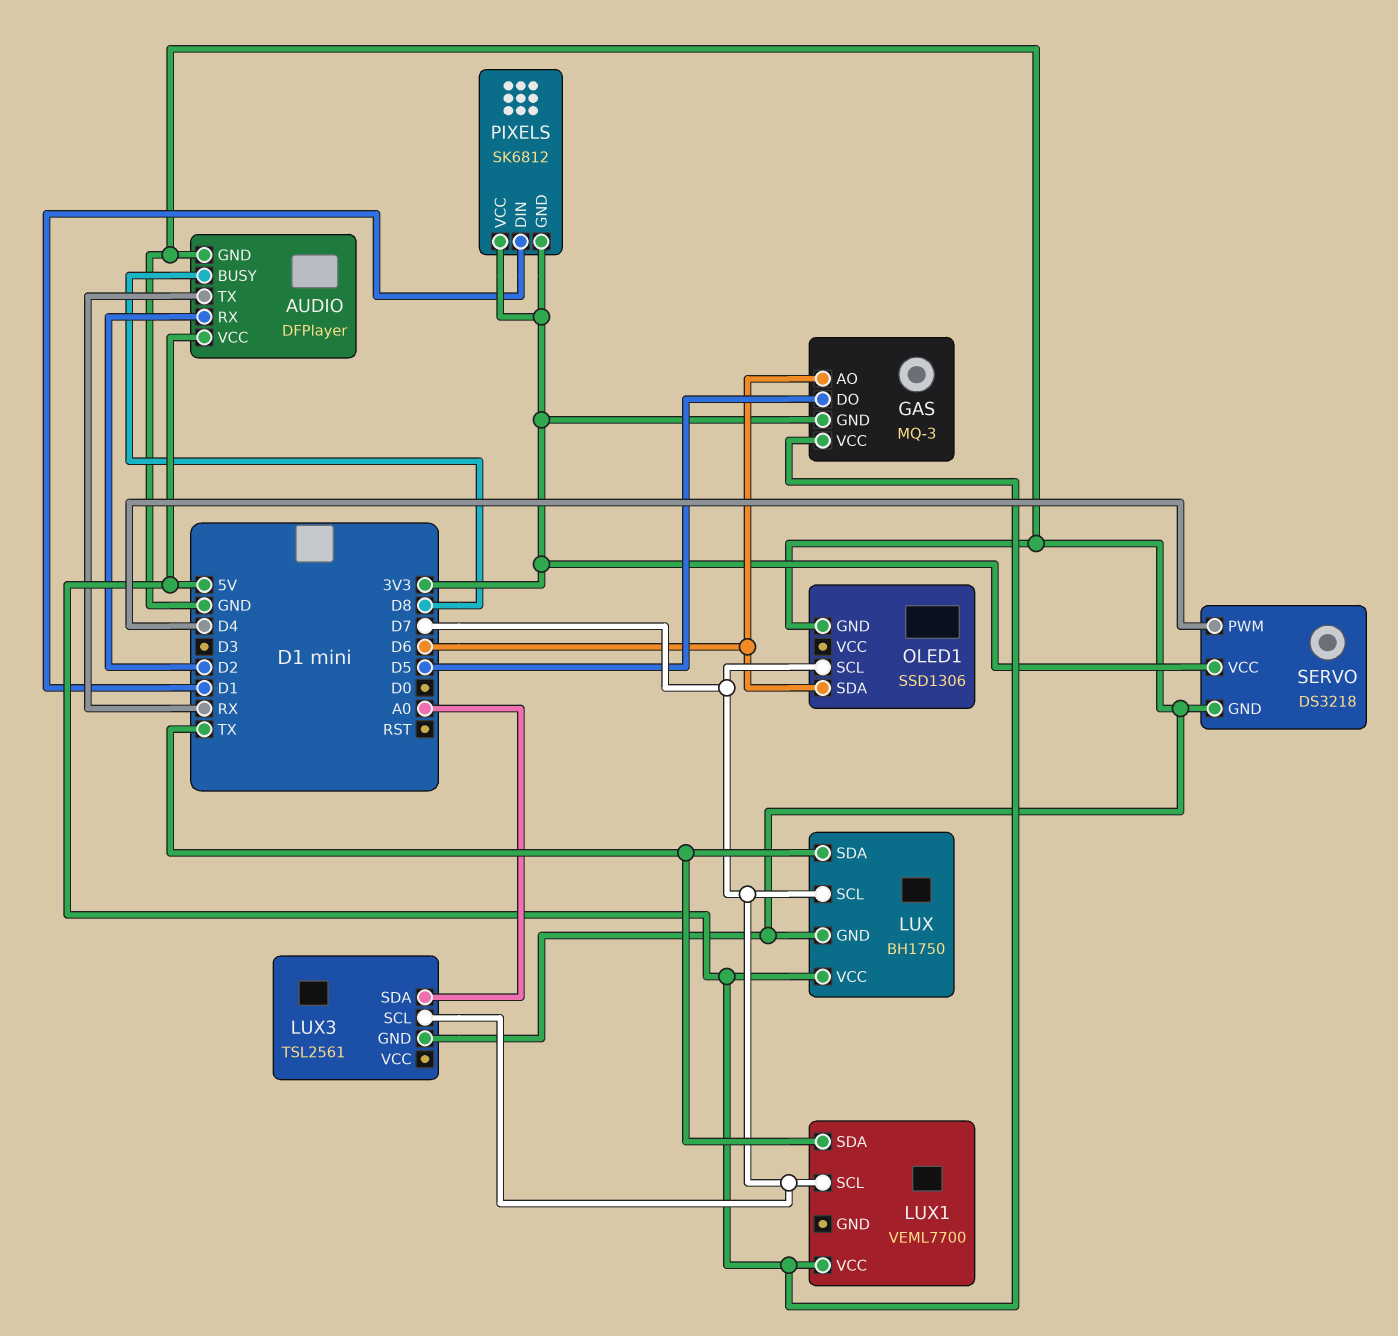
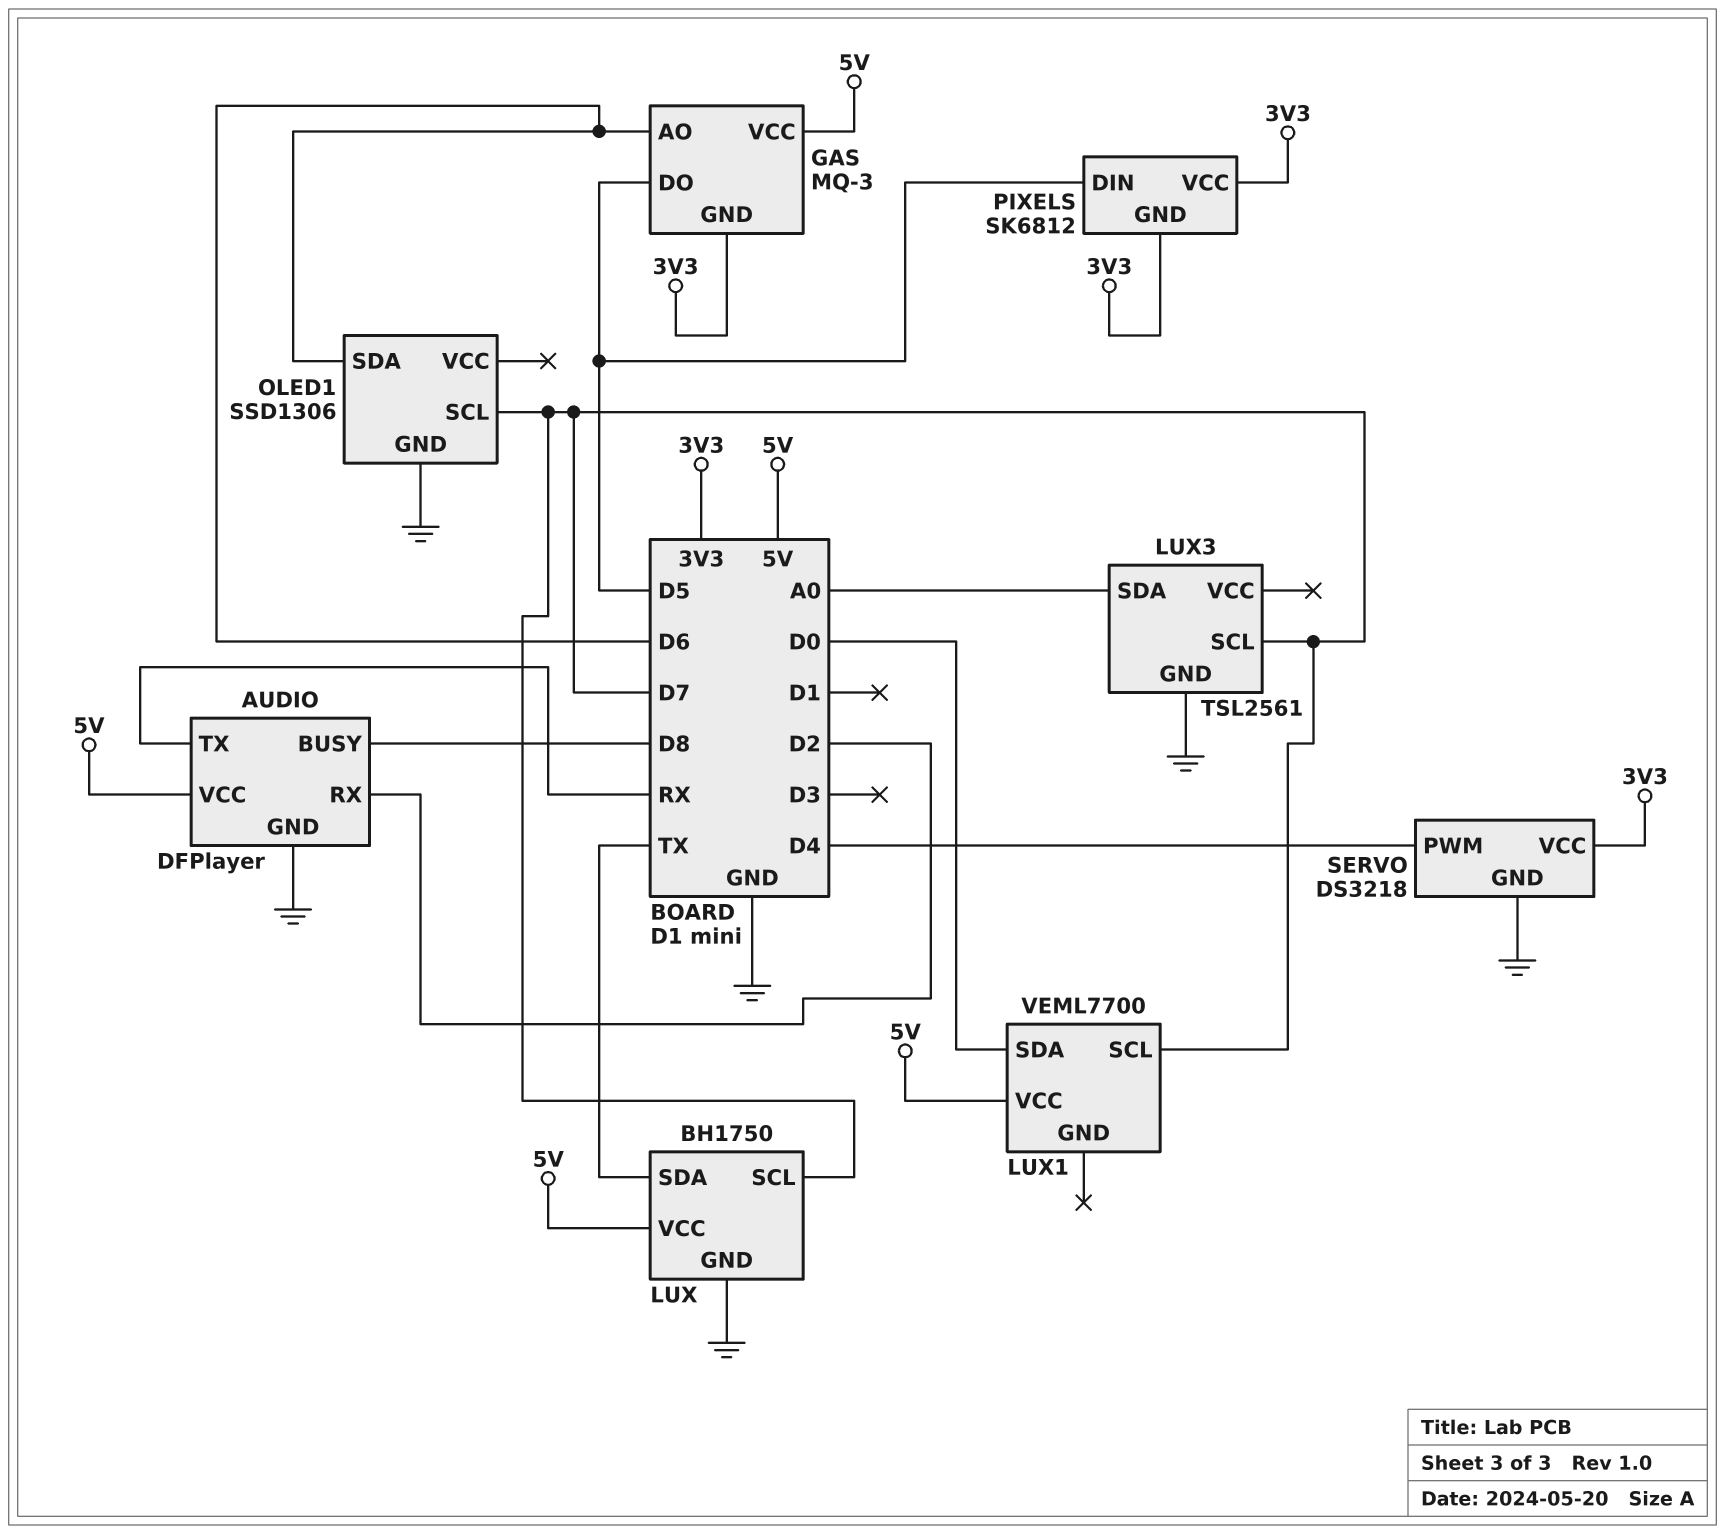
LUX1 pin SDA: TX -> D0
PIXELS pin DIN: D1 -> D5

